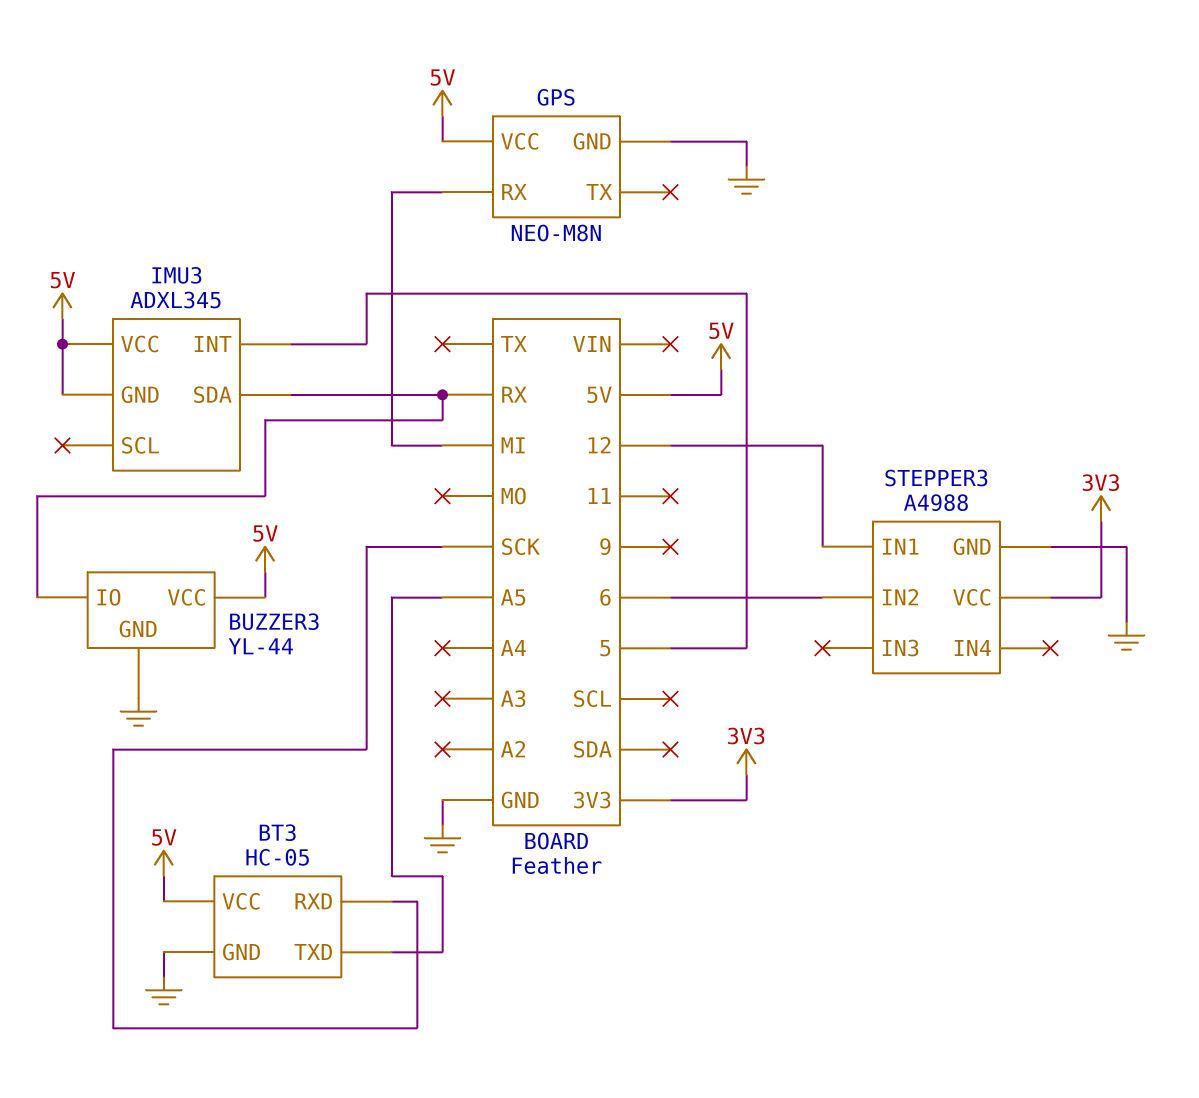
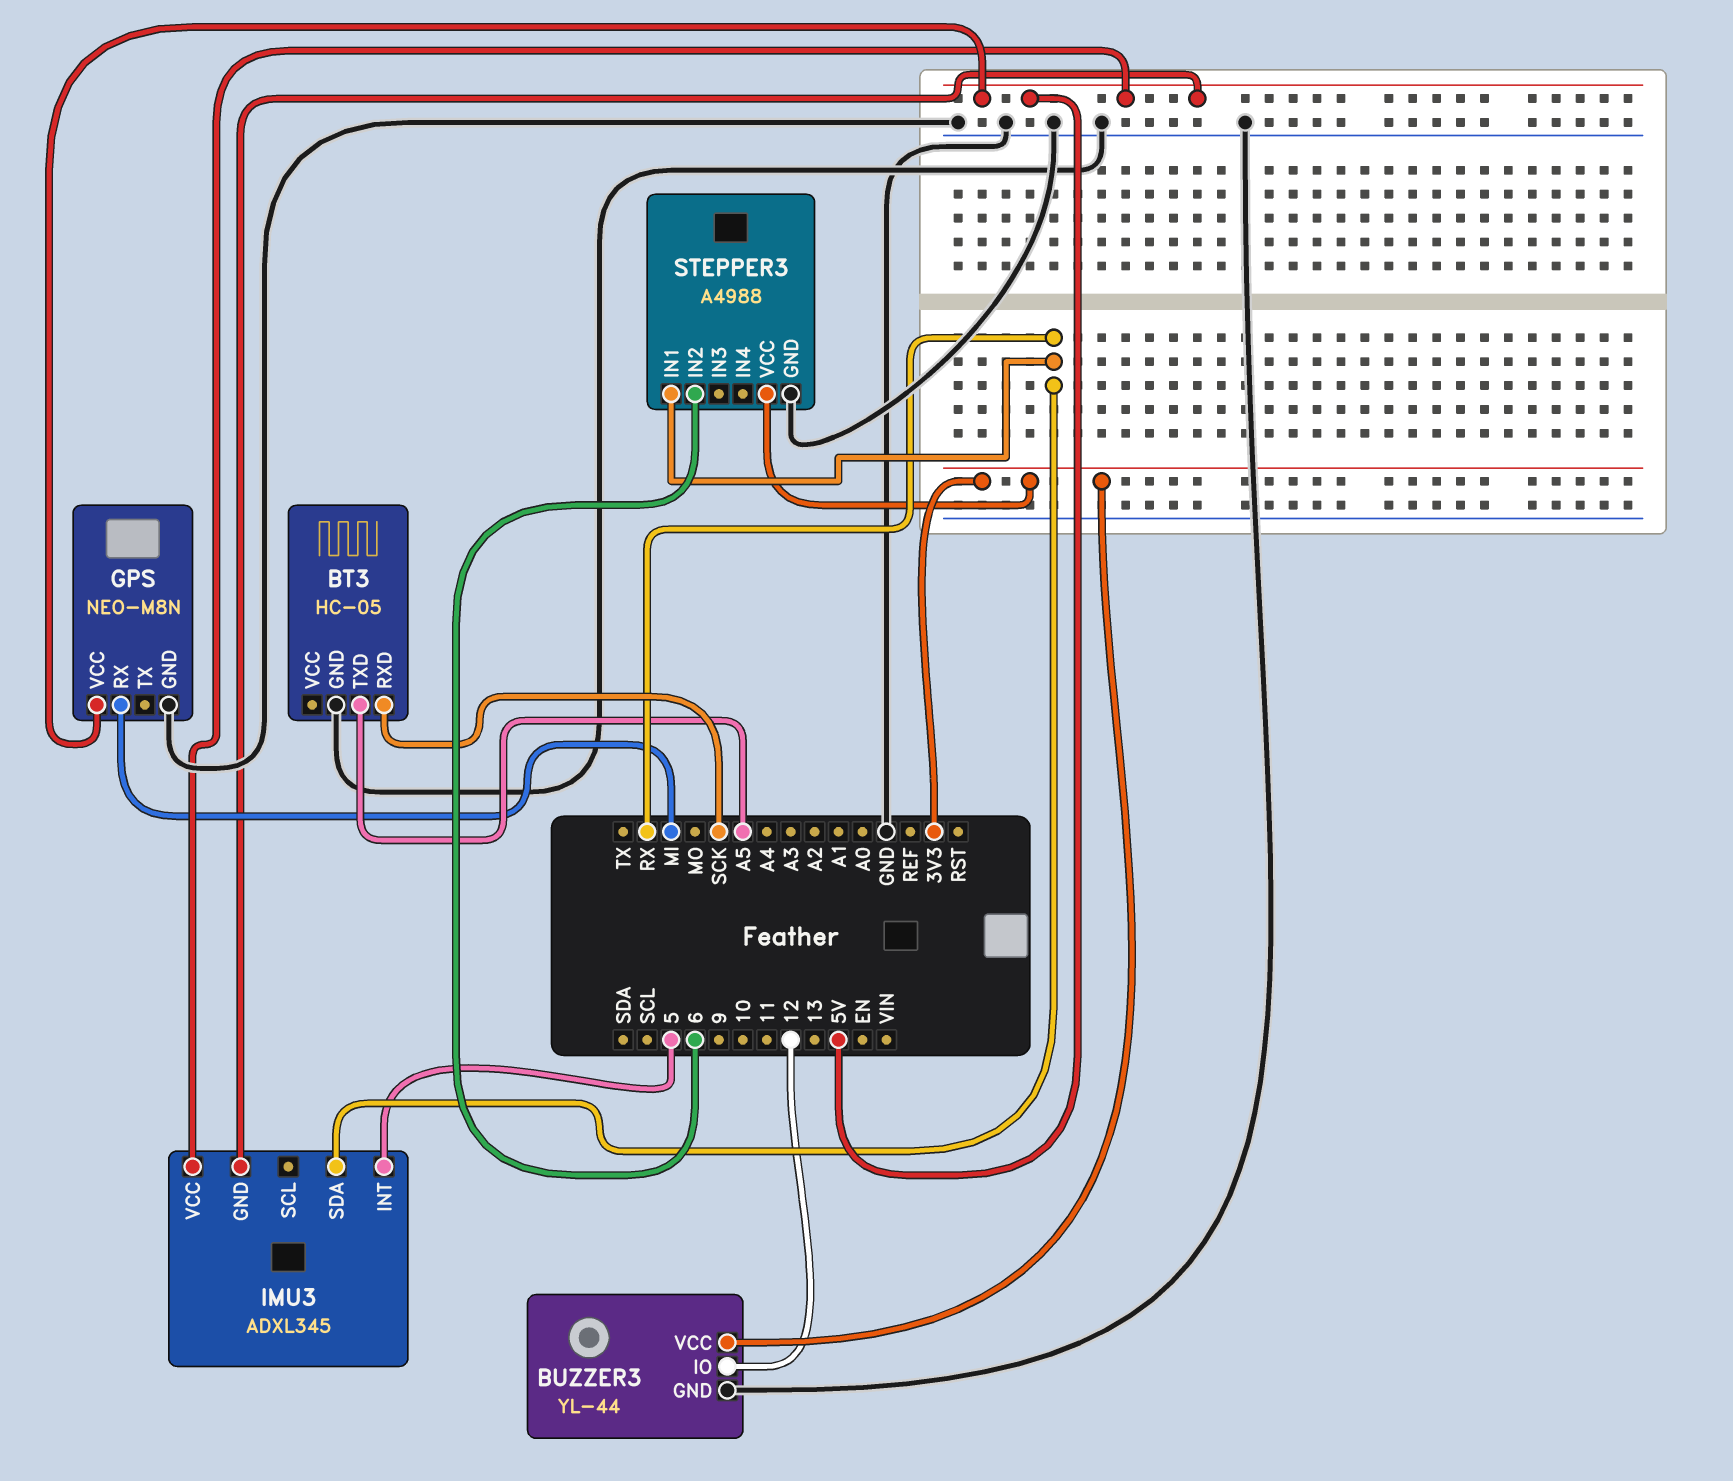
BT3 pin VCC: 5V -> none
BUZZER3 pin IO: RX -> 12
BUZZER3 pin VCC: 5V -> 3V3
STEPPER3 pin IN1: 12 -> RX

